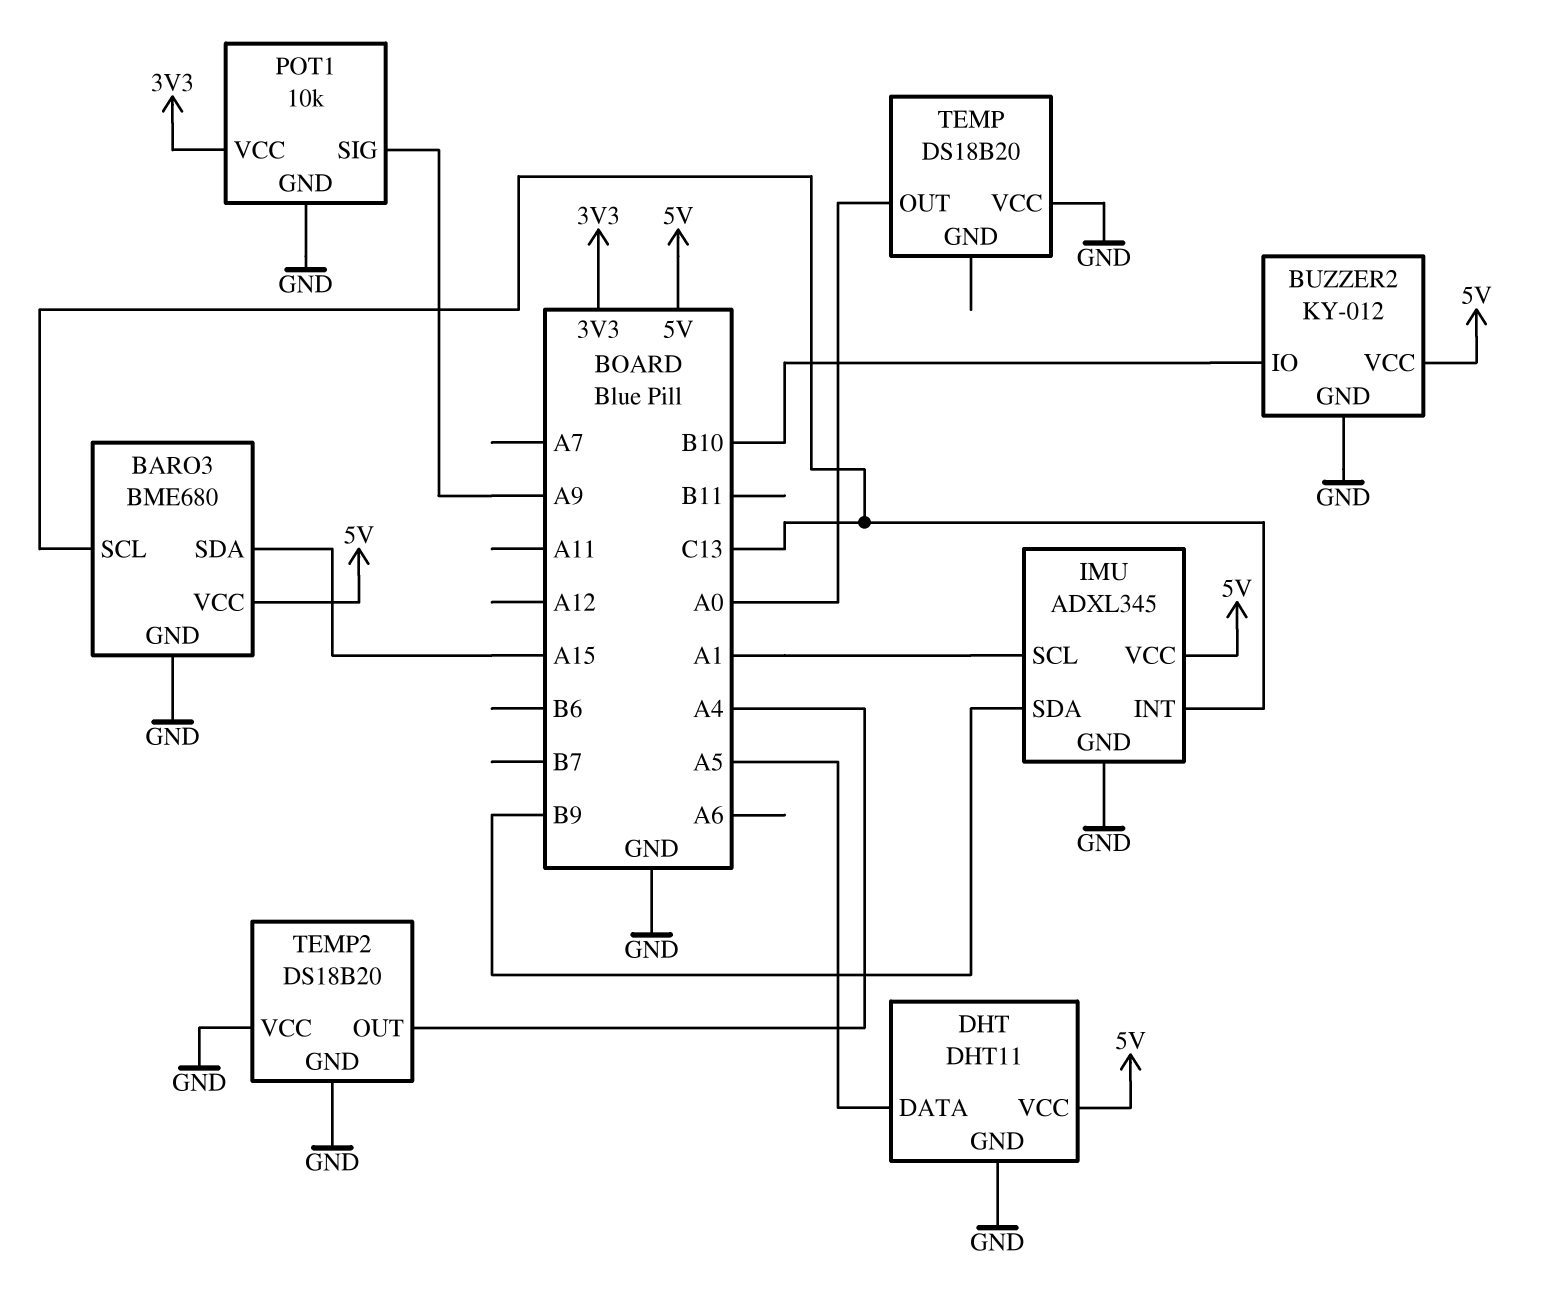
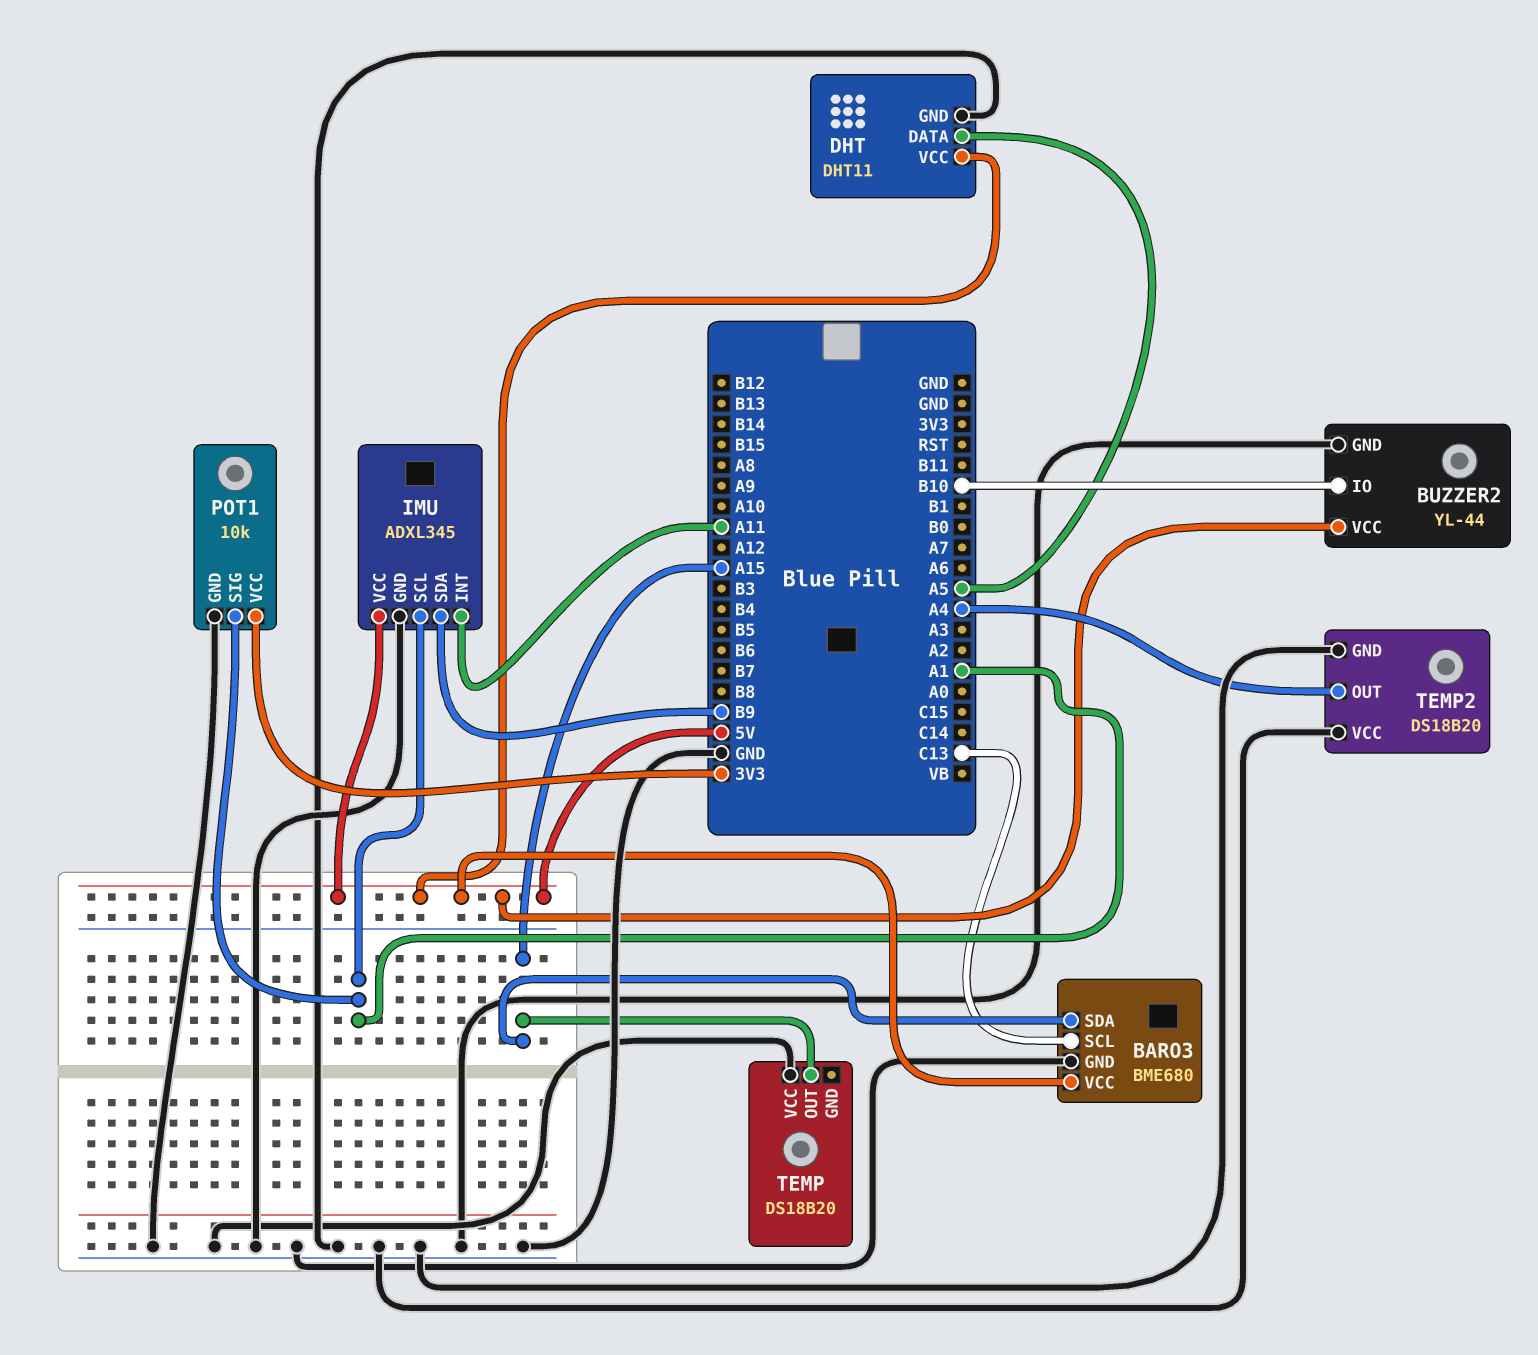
BUZZER2: KY-012 -> YL-44
IMU pin INT: C13 -> A11
POT1 pin SIG: A9 -> A1
TEMP pin OUT: A0 -> A15

